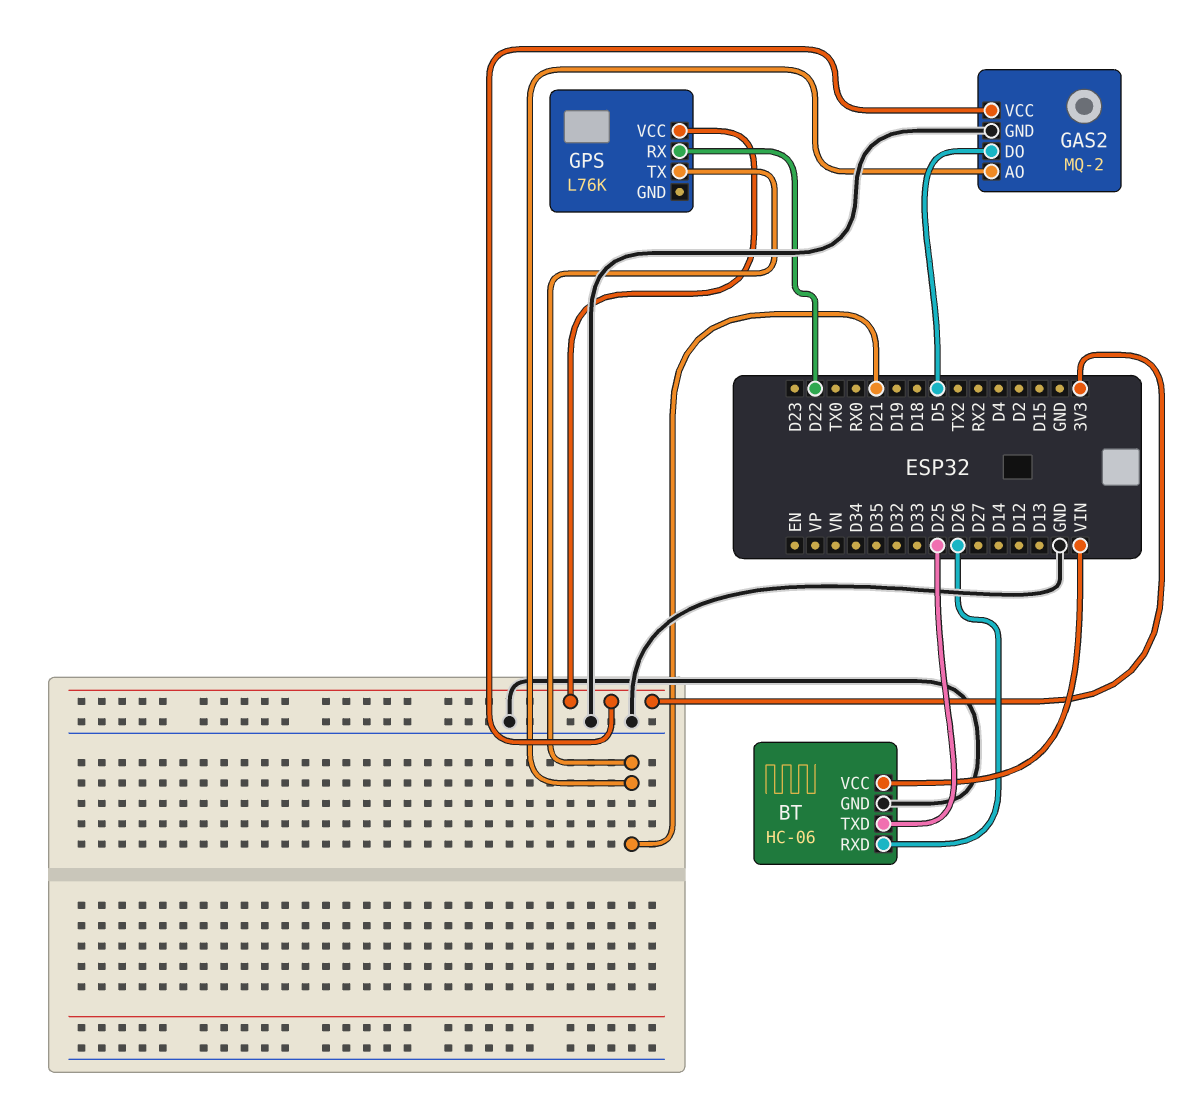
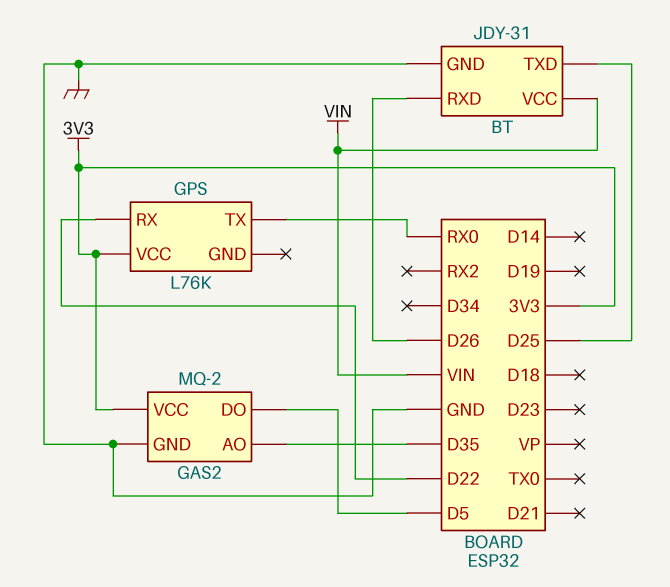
BT: HC-06 -> JDY-31
GAS2 pin AO: D21 -> D35
GPS pin TX: D21 -> RX0

